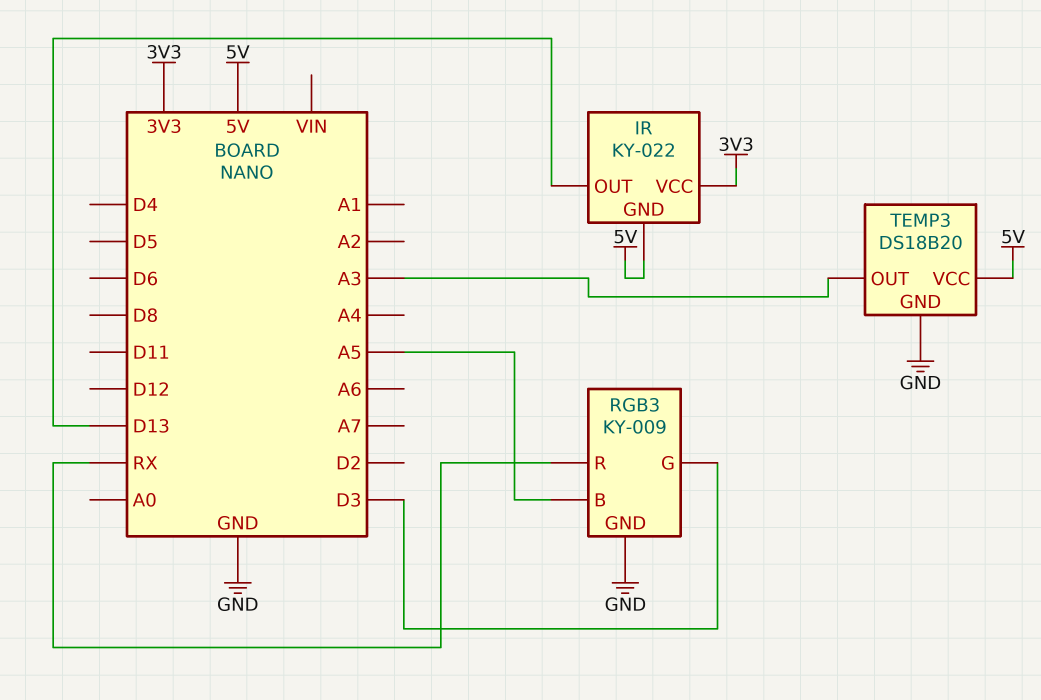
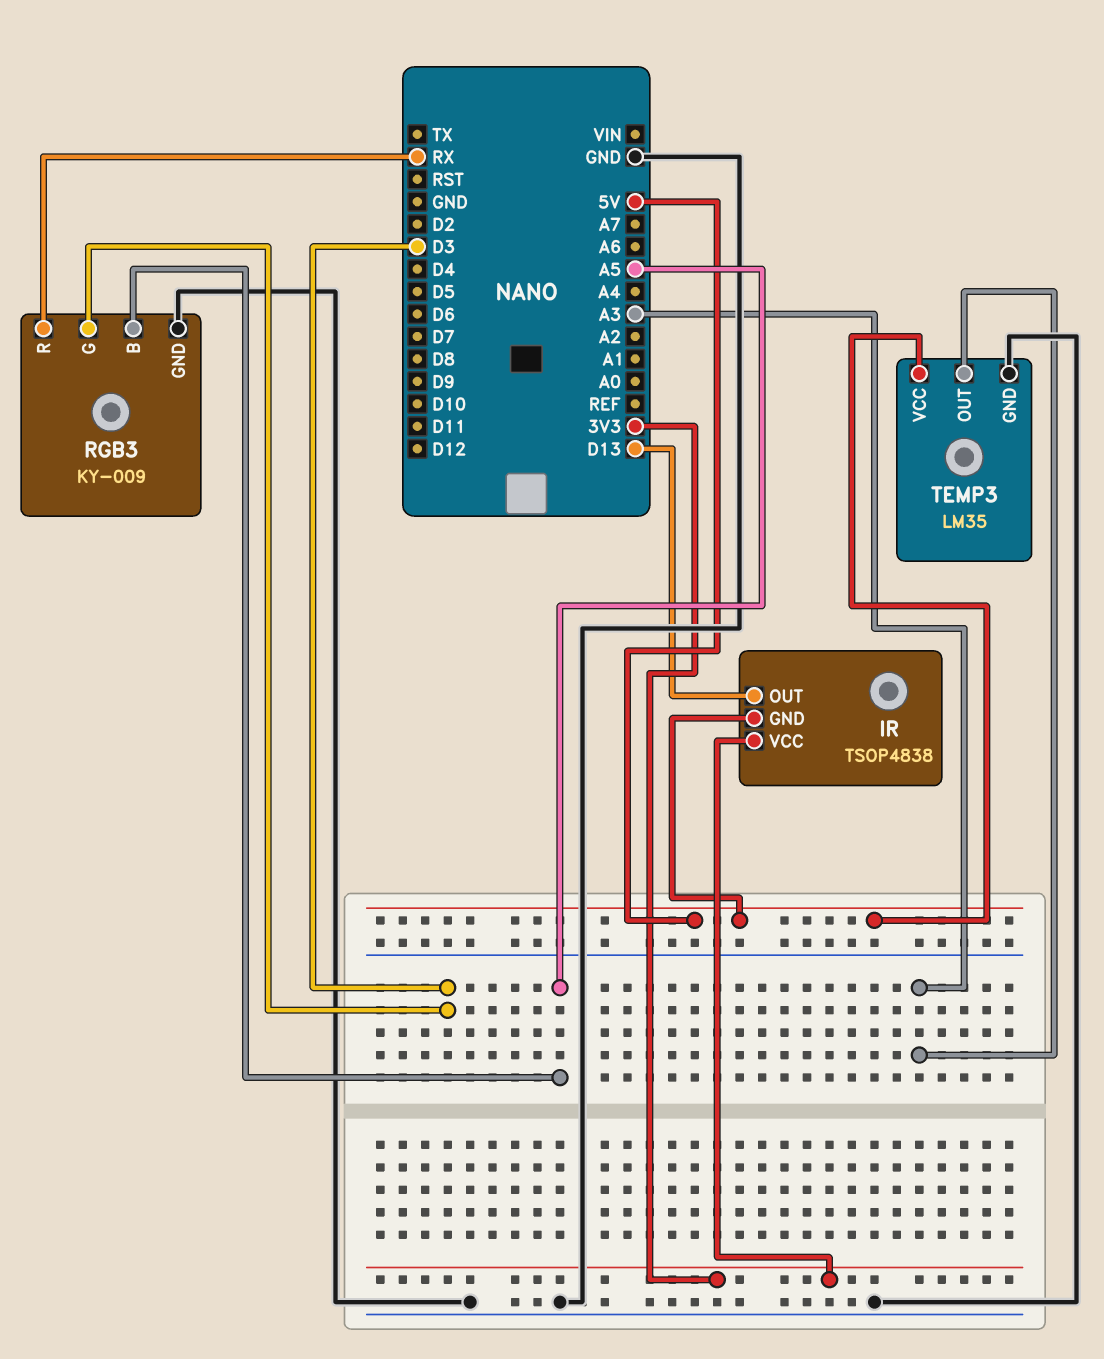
IR: KY-022 -> TSOP4838
TEMP3: DS18B20 -> LM35

